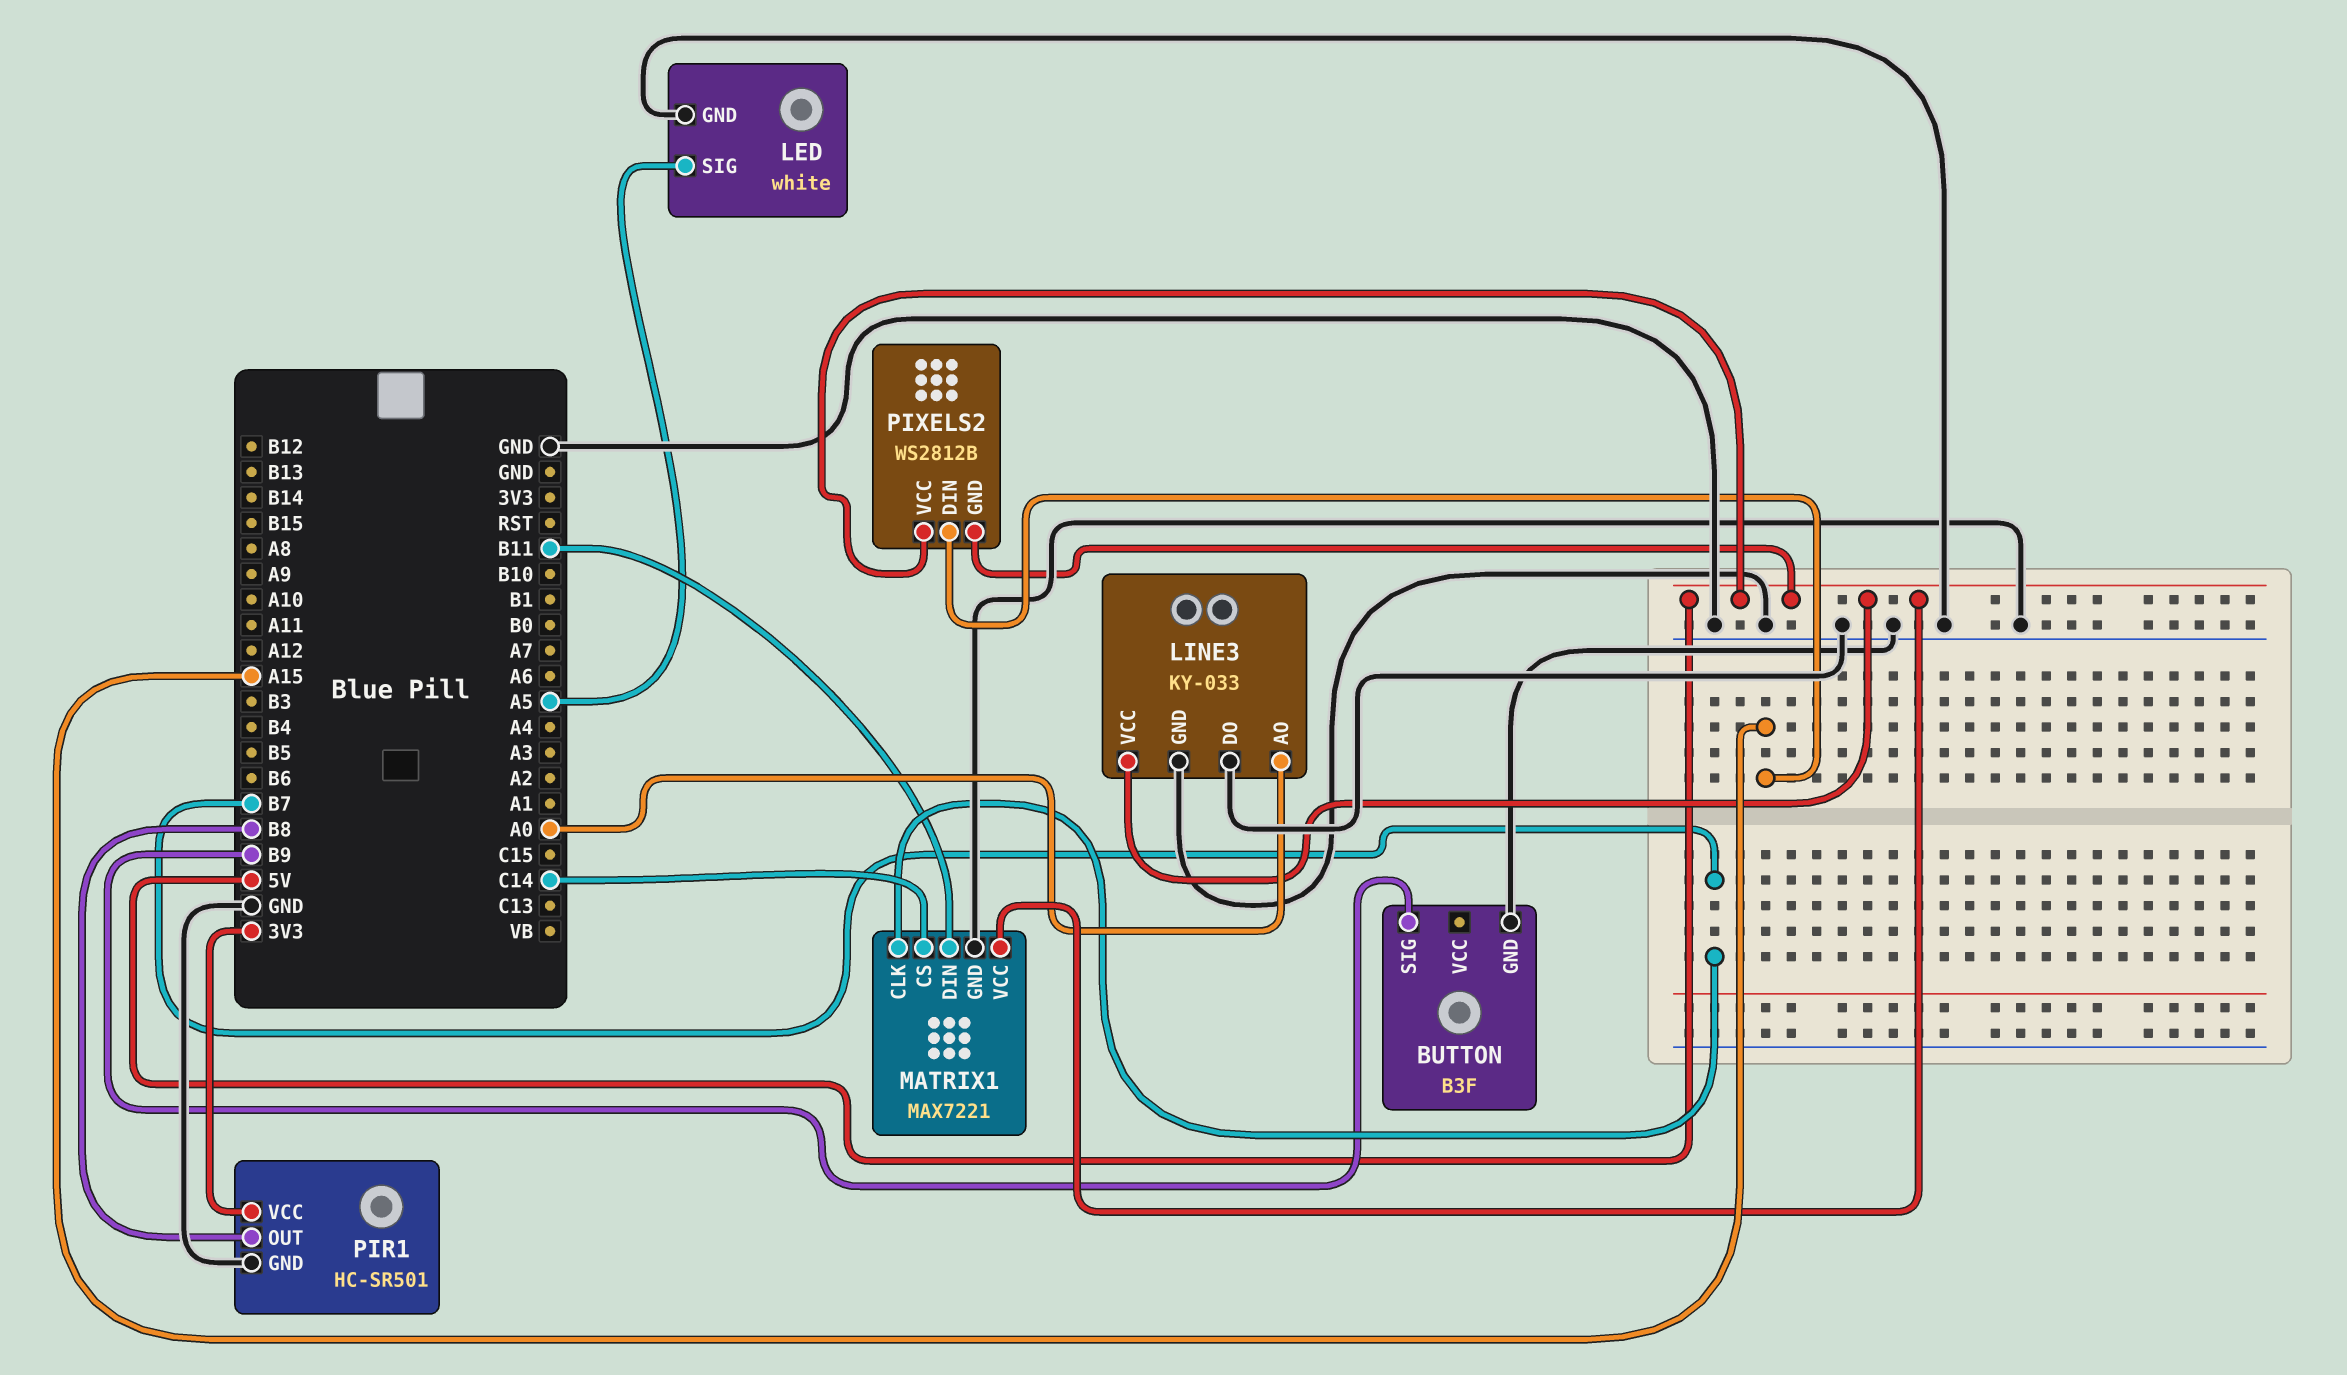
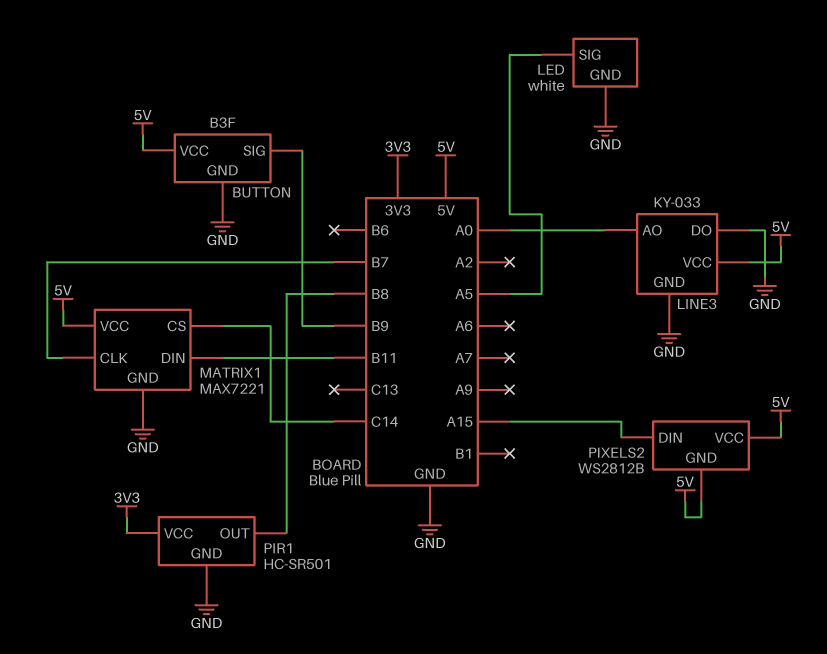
BUTTON pin VCC: none -> 5V

